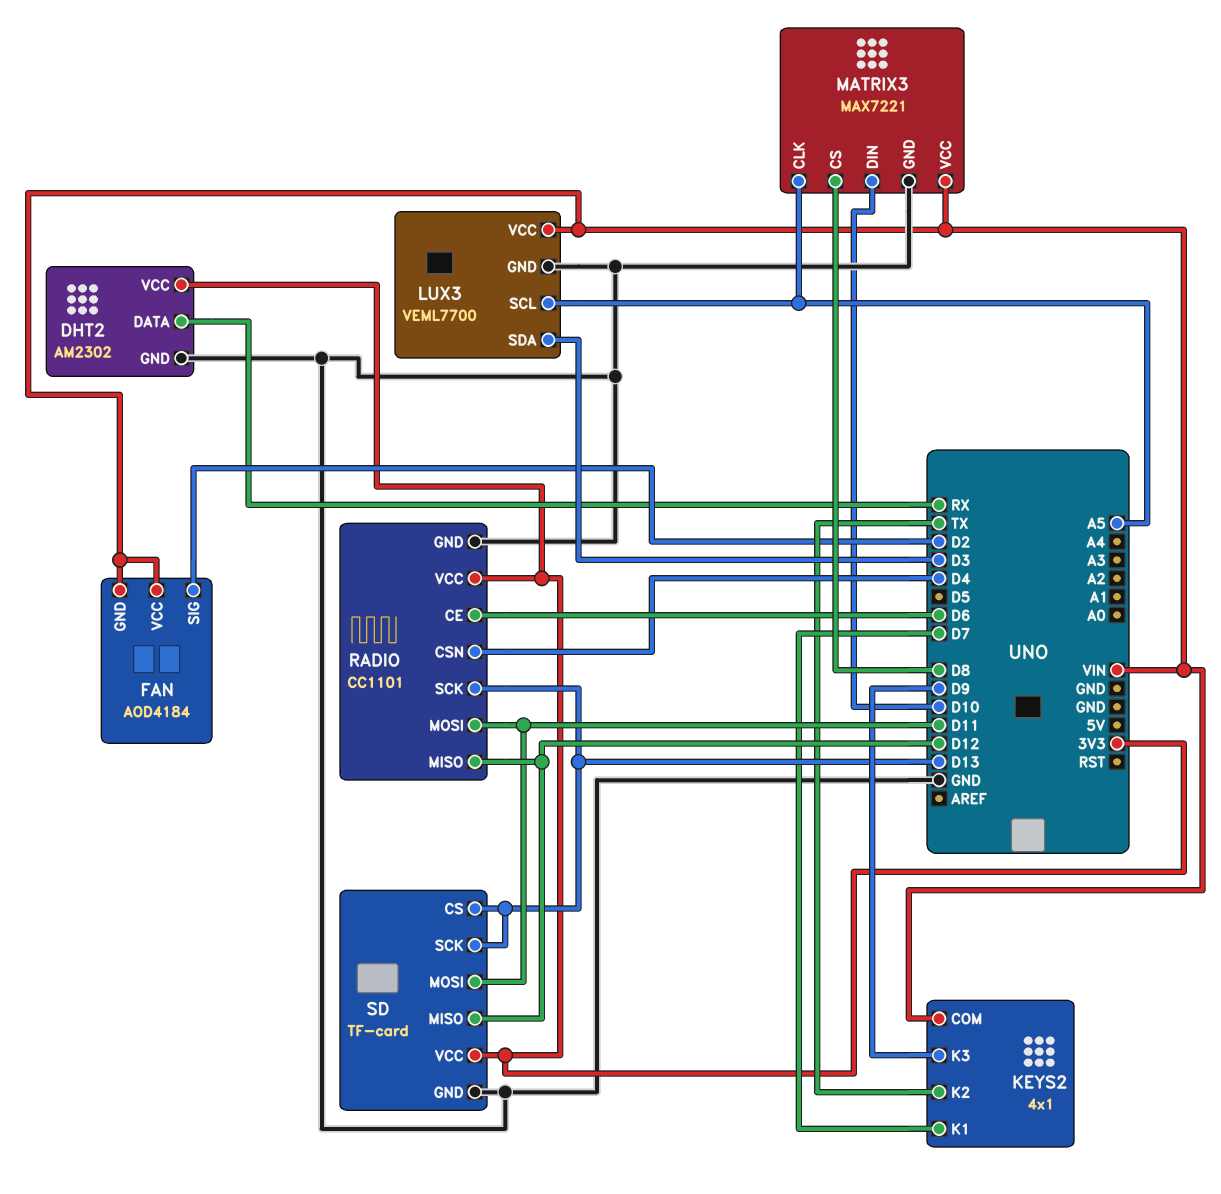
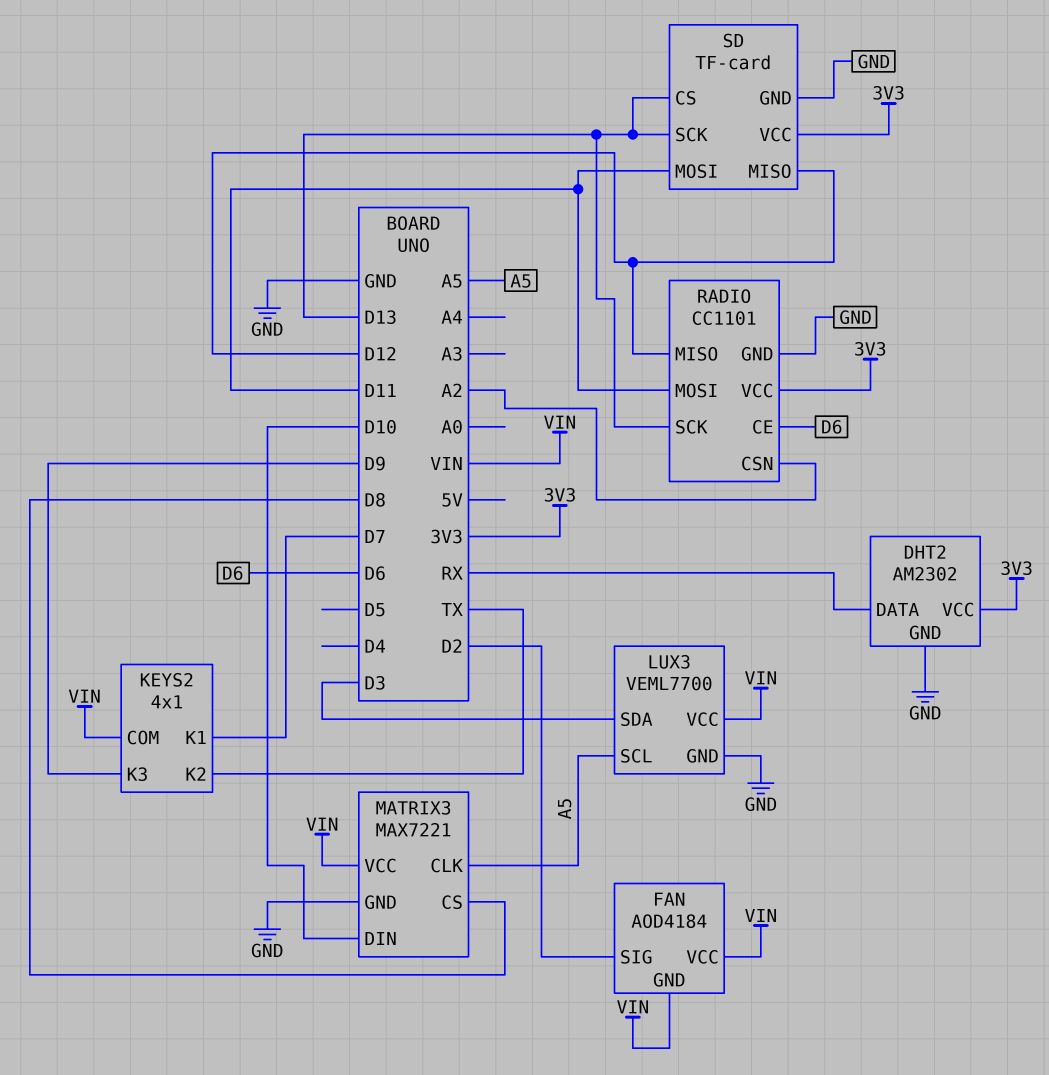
RADIO pin CSN: D4 -> A2

